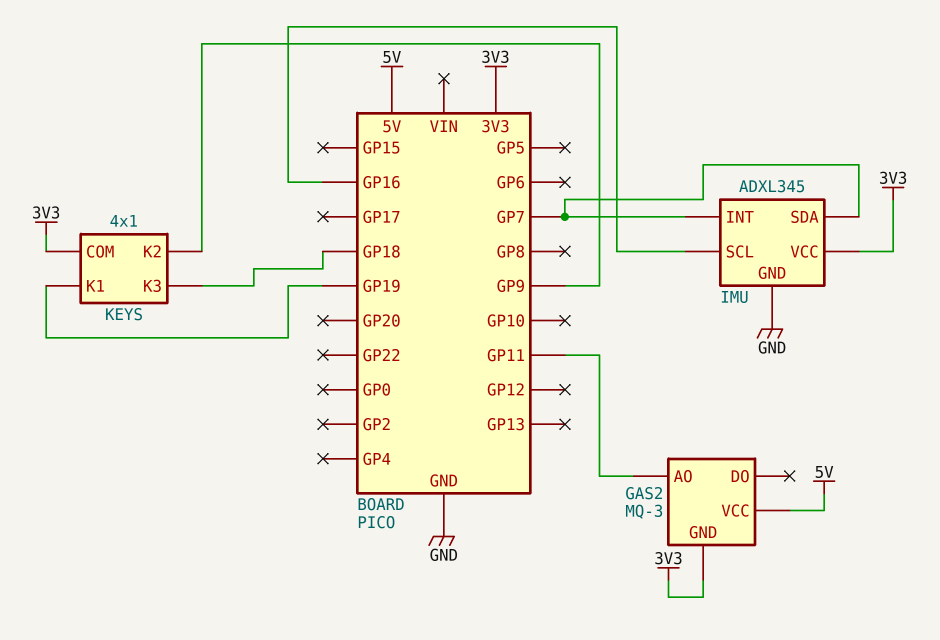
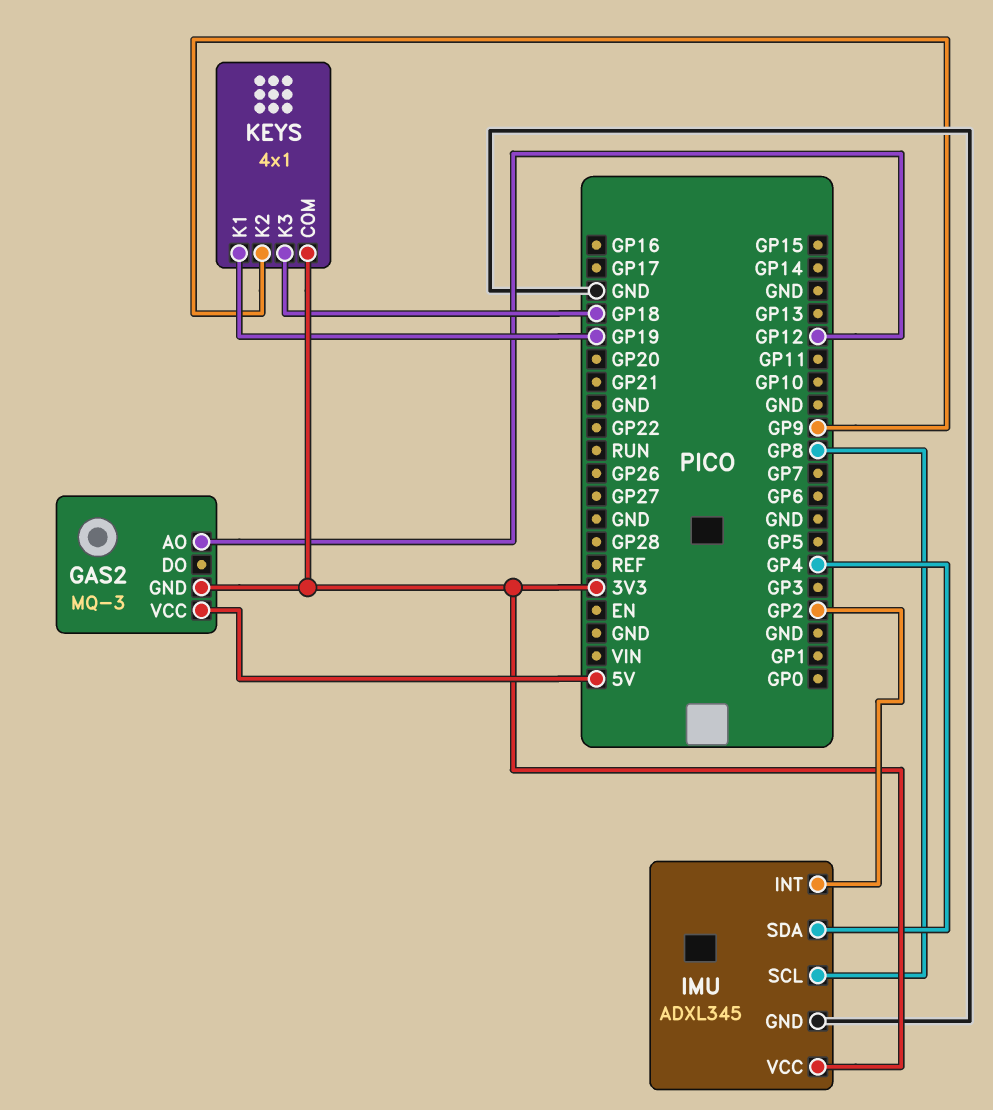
GAS2 pin AO: GP11 -> GP12
IMU pin INT: GP7 -> GP2
IMU pin SCL: GP16 -> GP8
IMU pin SDA: GP7 -> GP4

